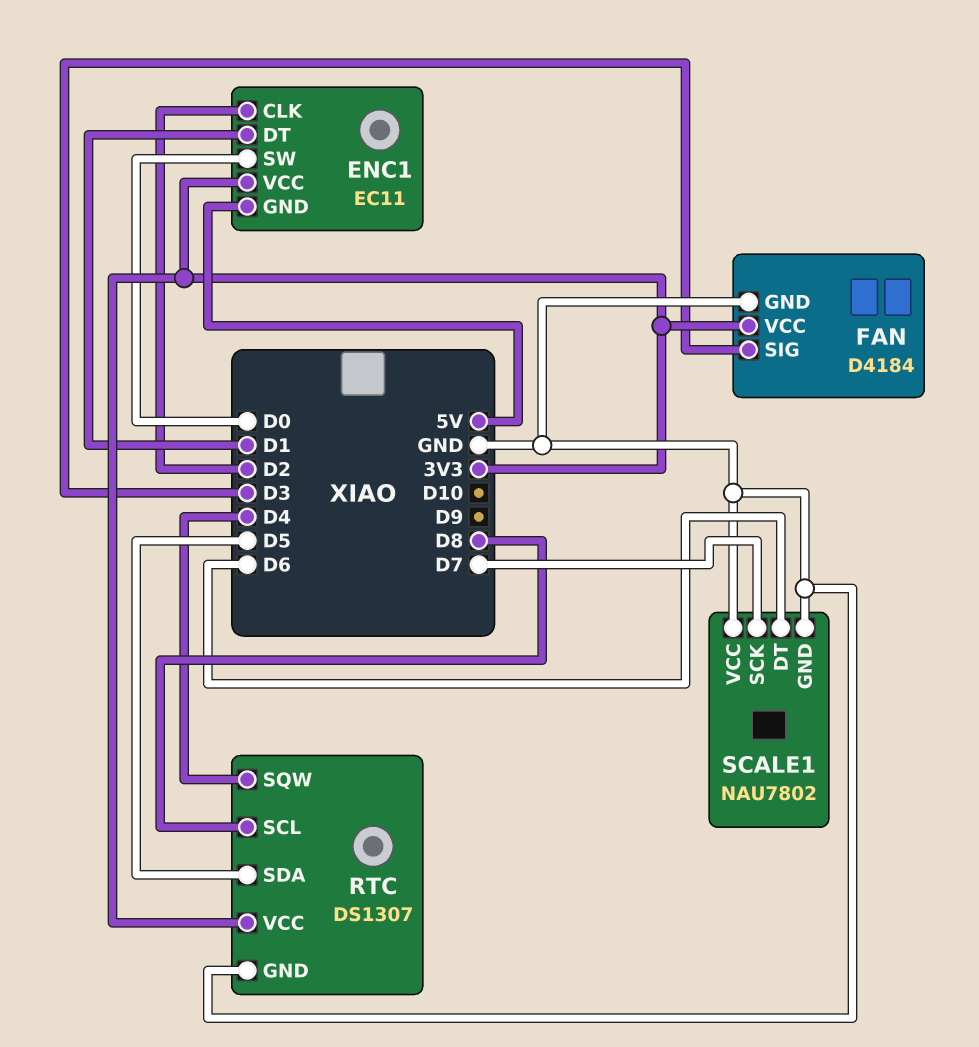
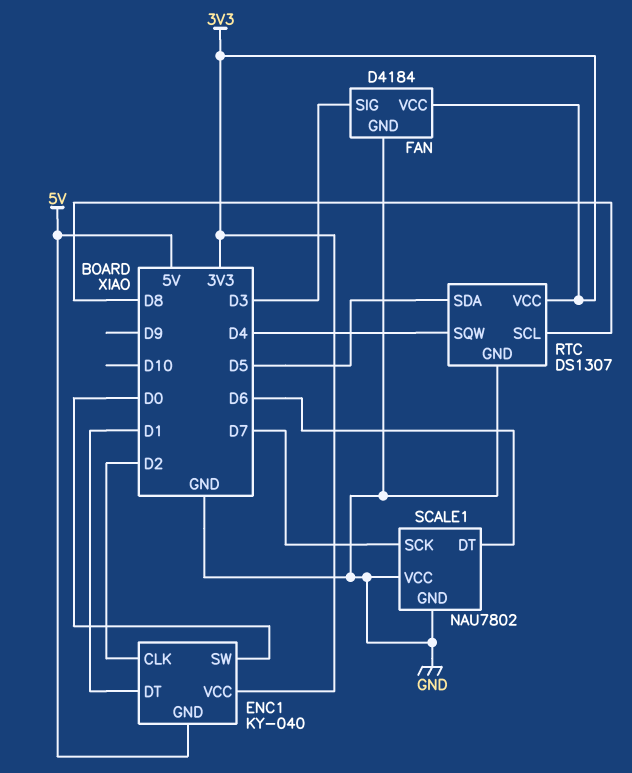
ENC1: EC11 -> KY-040

